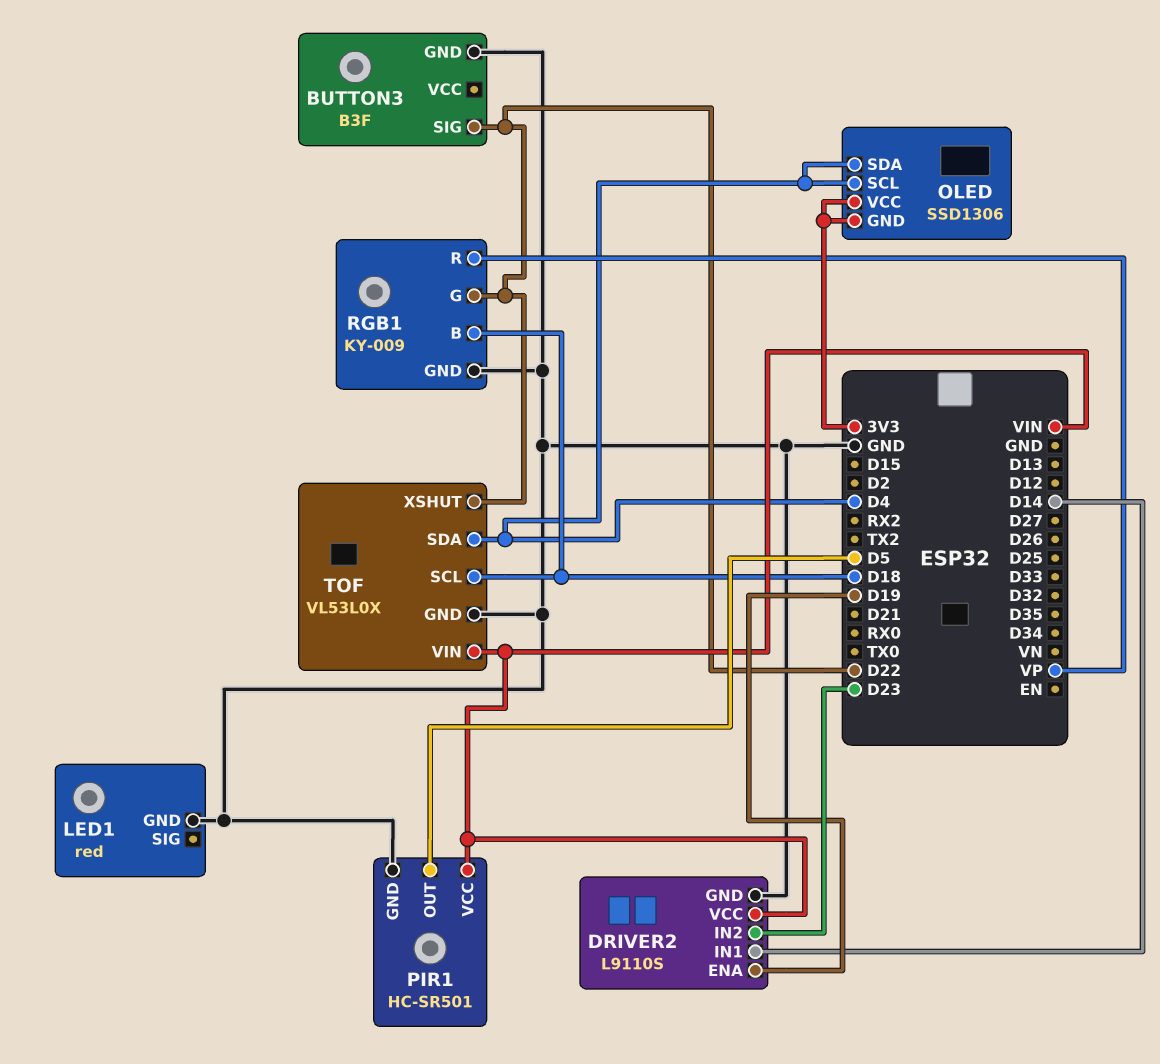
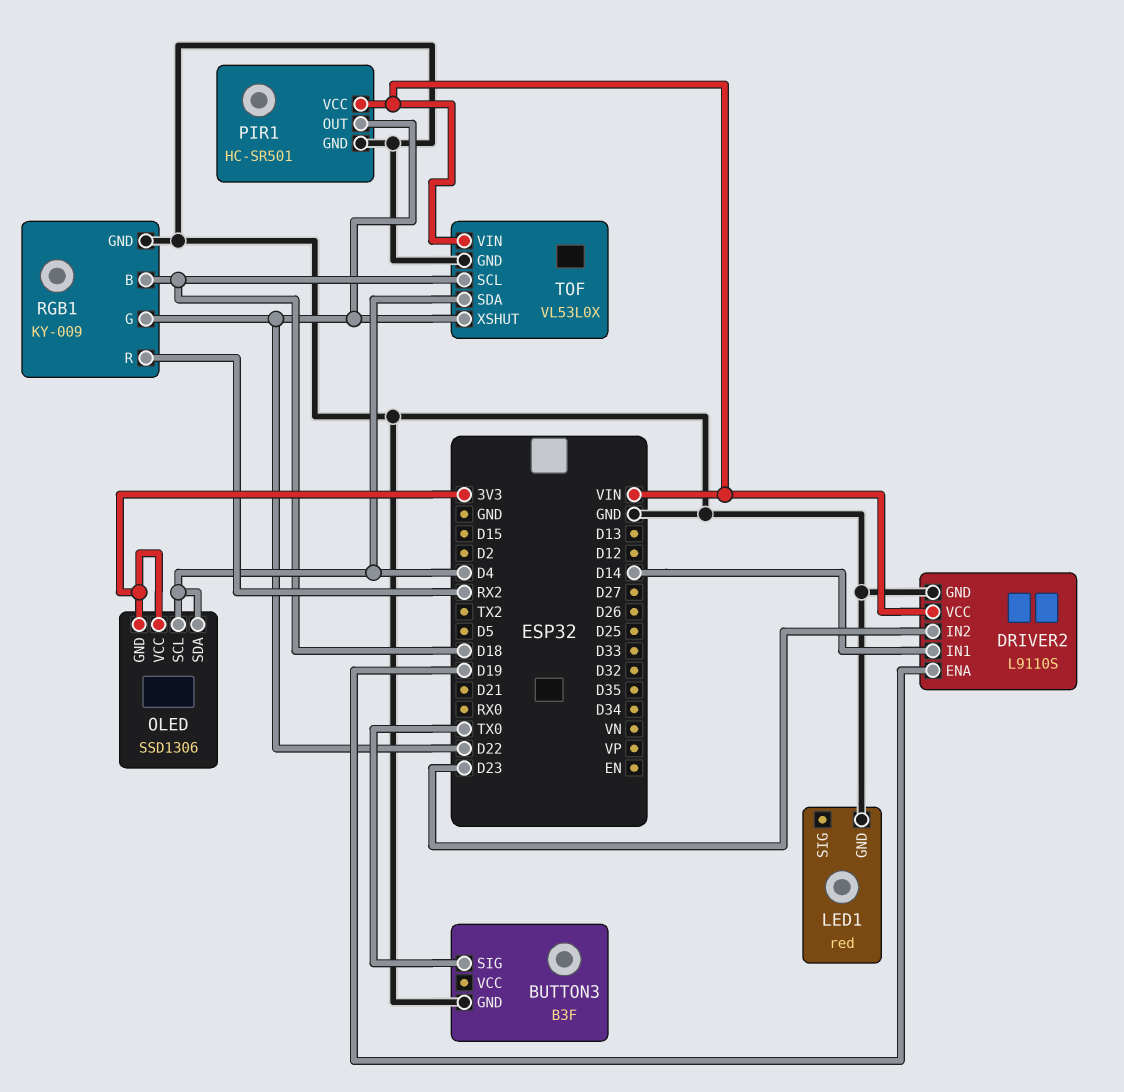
BUTTON3 pin SIG: D22 -> TX0
PIR1 pin OUT: D5 -> D22
RGB1 pin R: VP -> RX2

